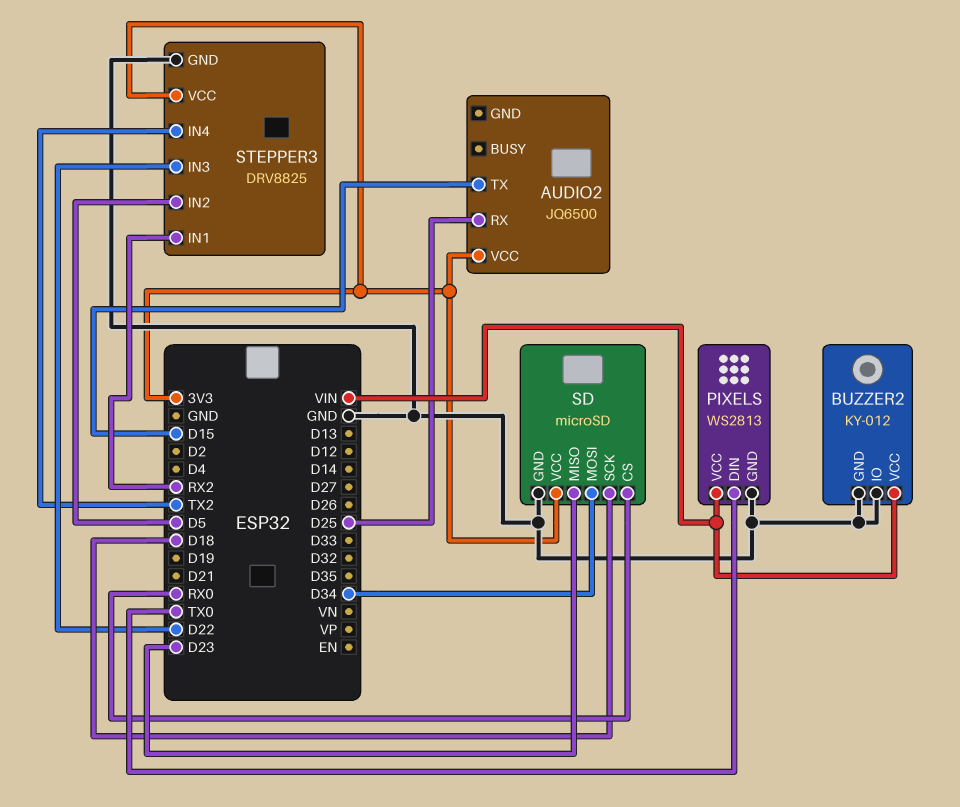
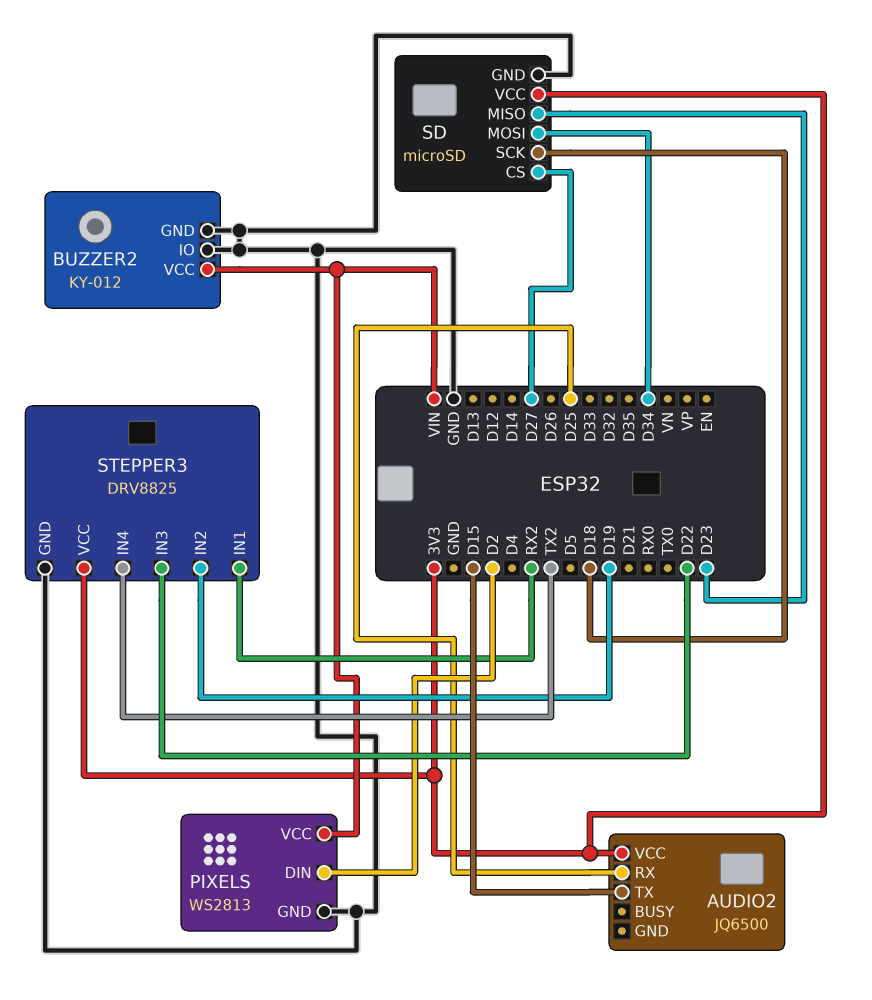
PIXELS pin DIN: TX0 -> D2
SD pin CS: RX0 -> D27
STEPPER3 pin IN2: D5 -> D19

